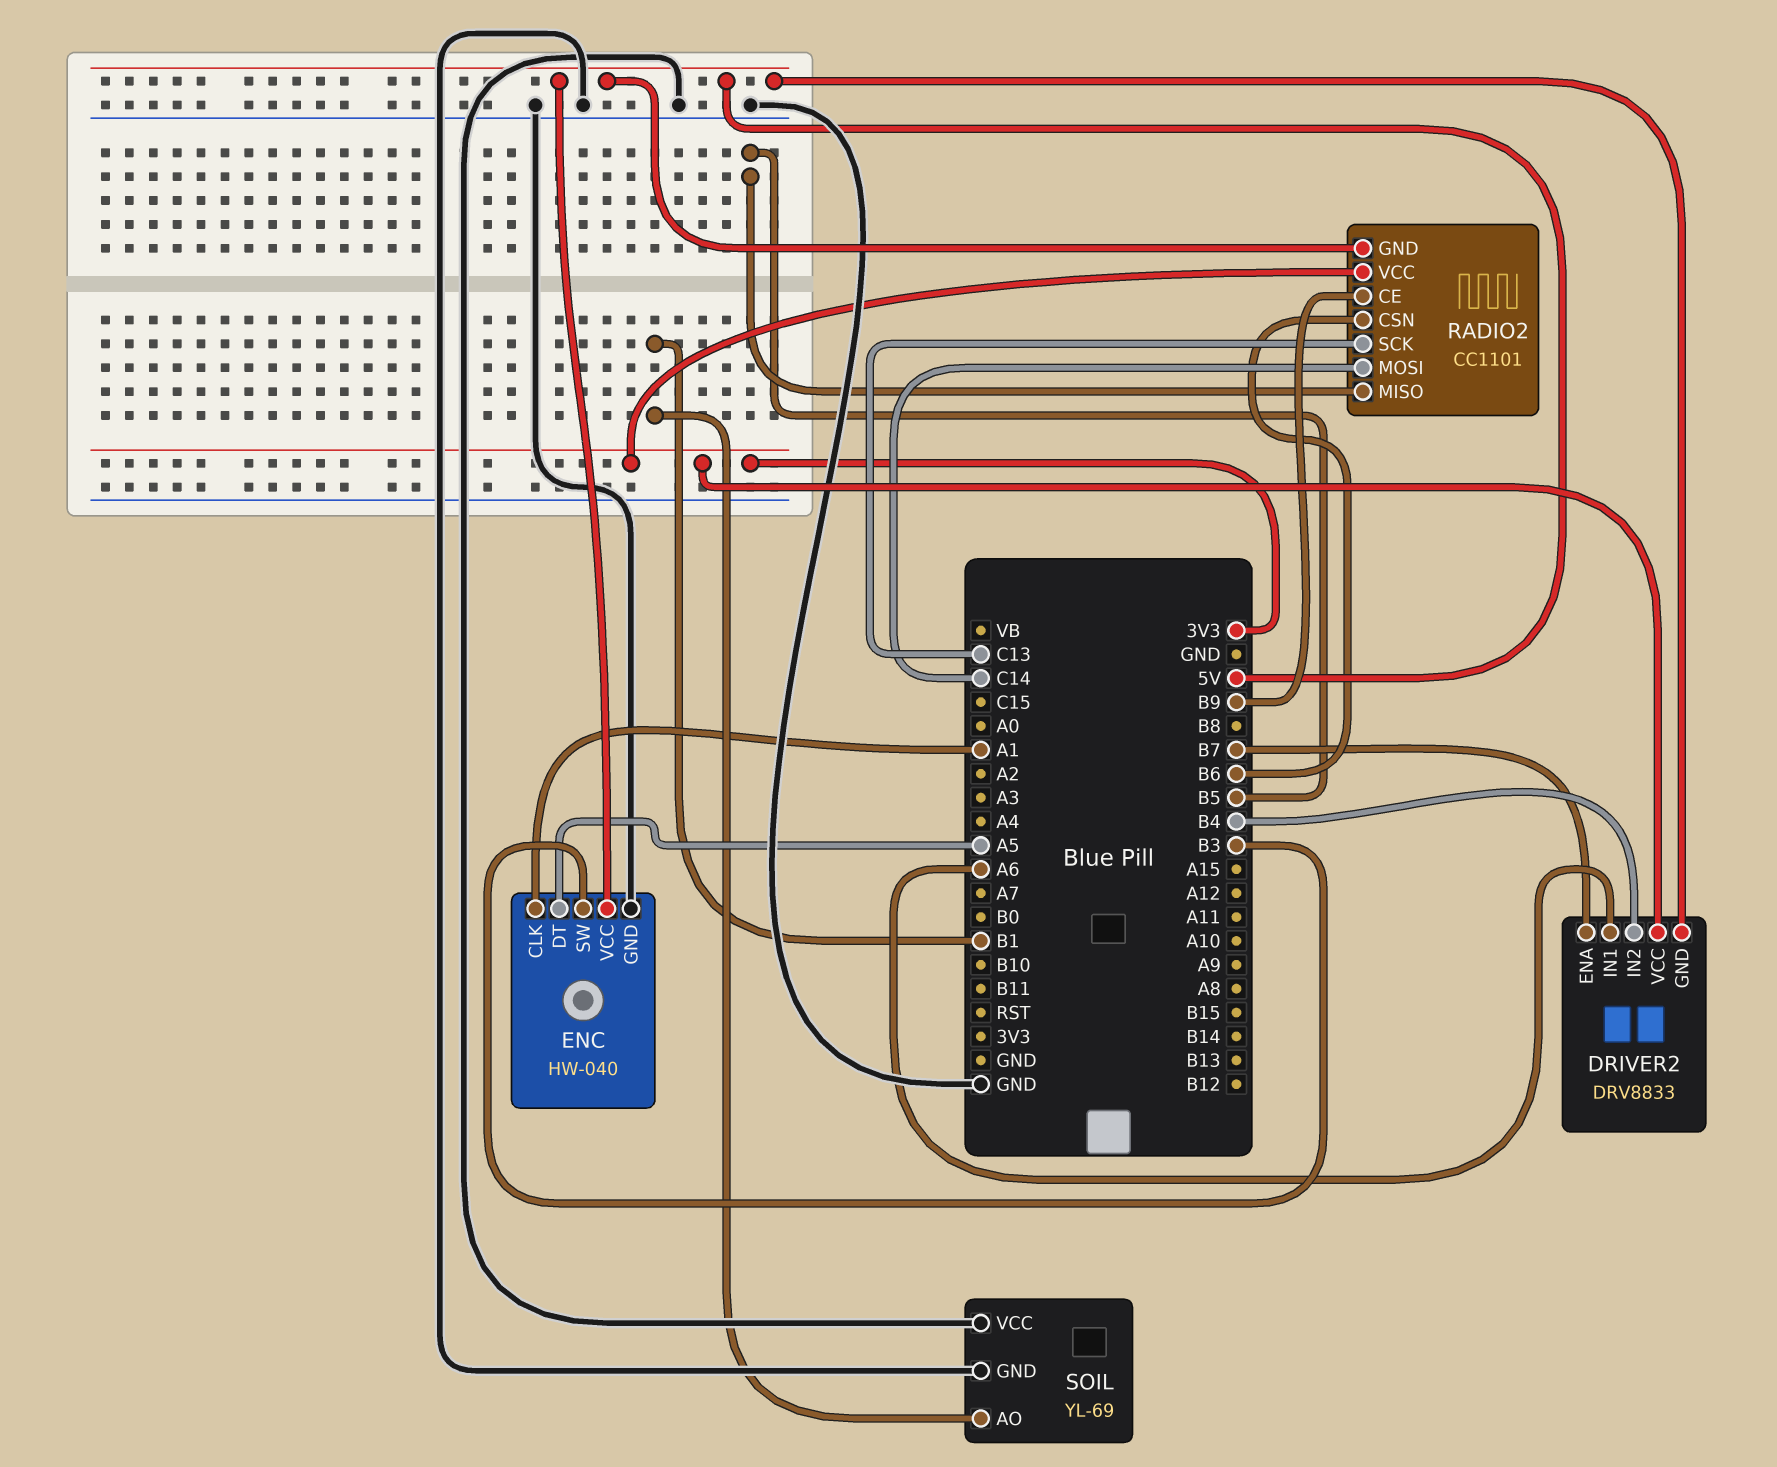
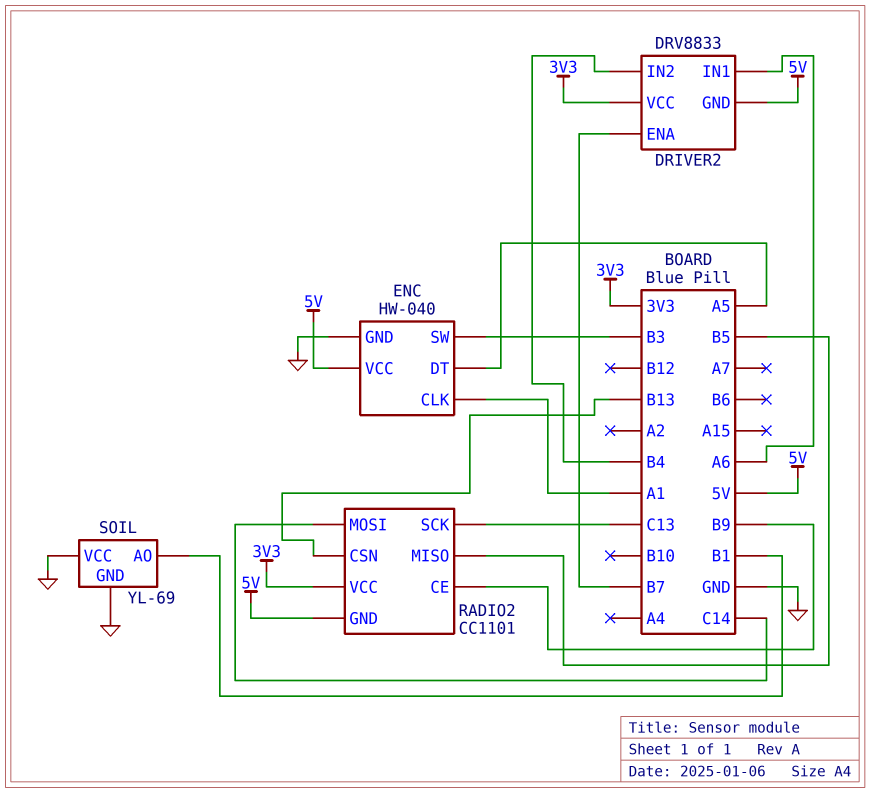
RADIO2 pin CSN: B6 -> B13

